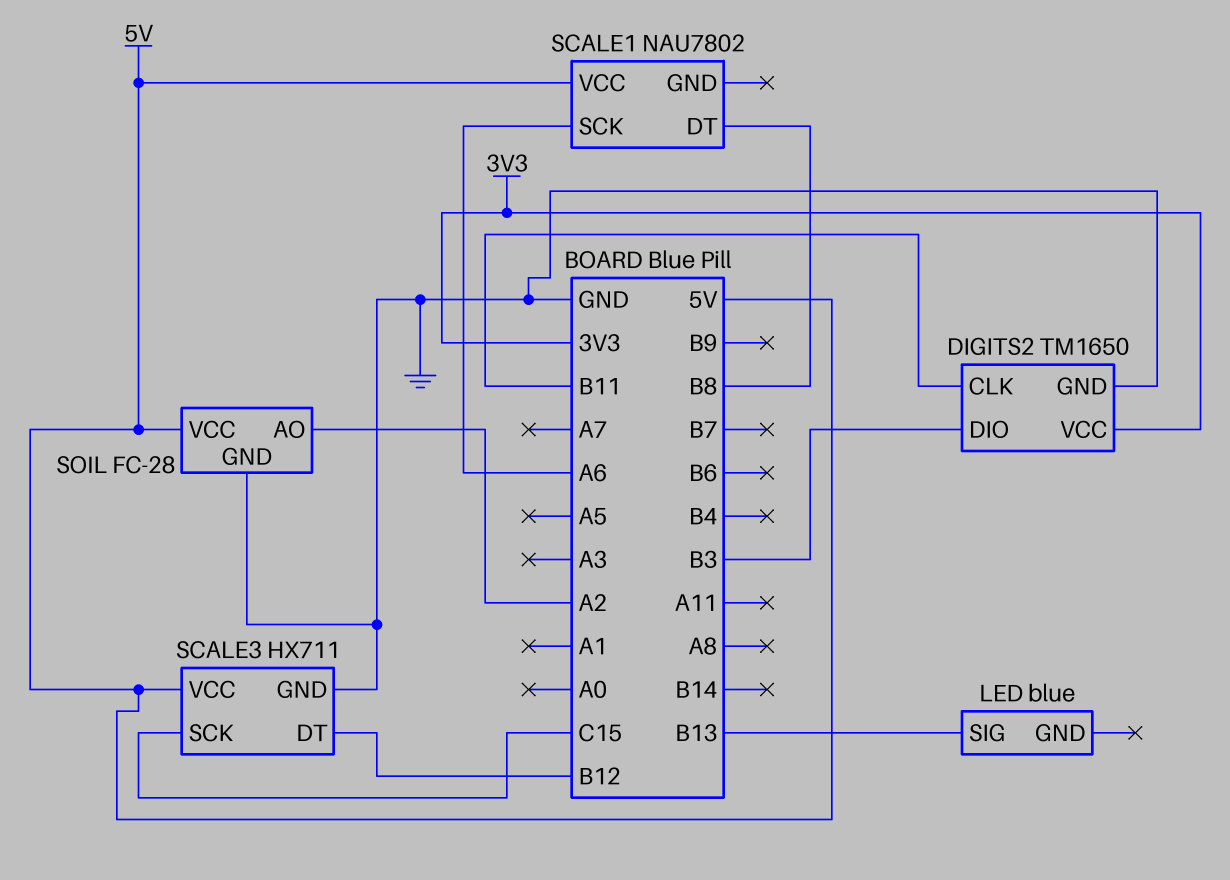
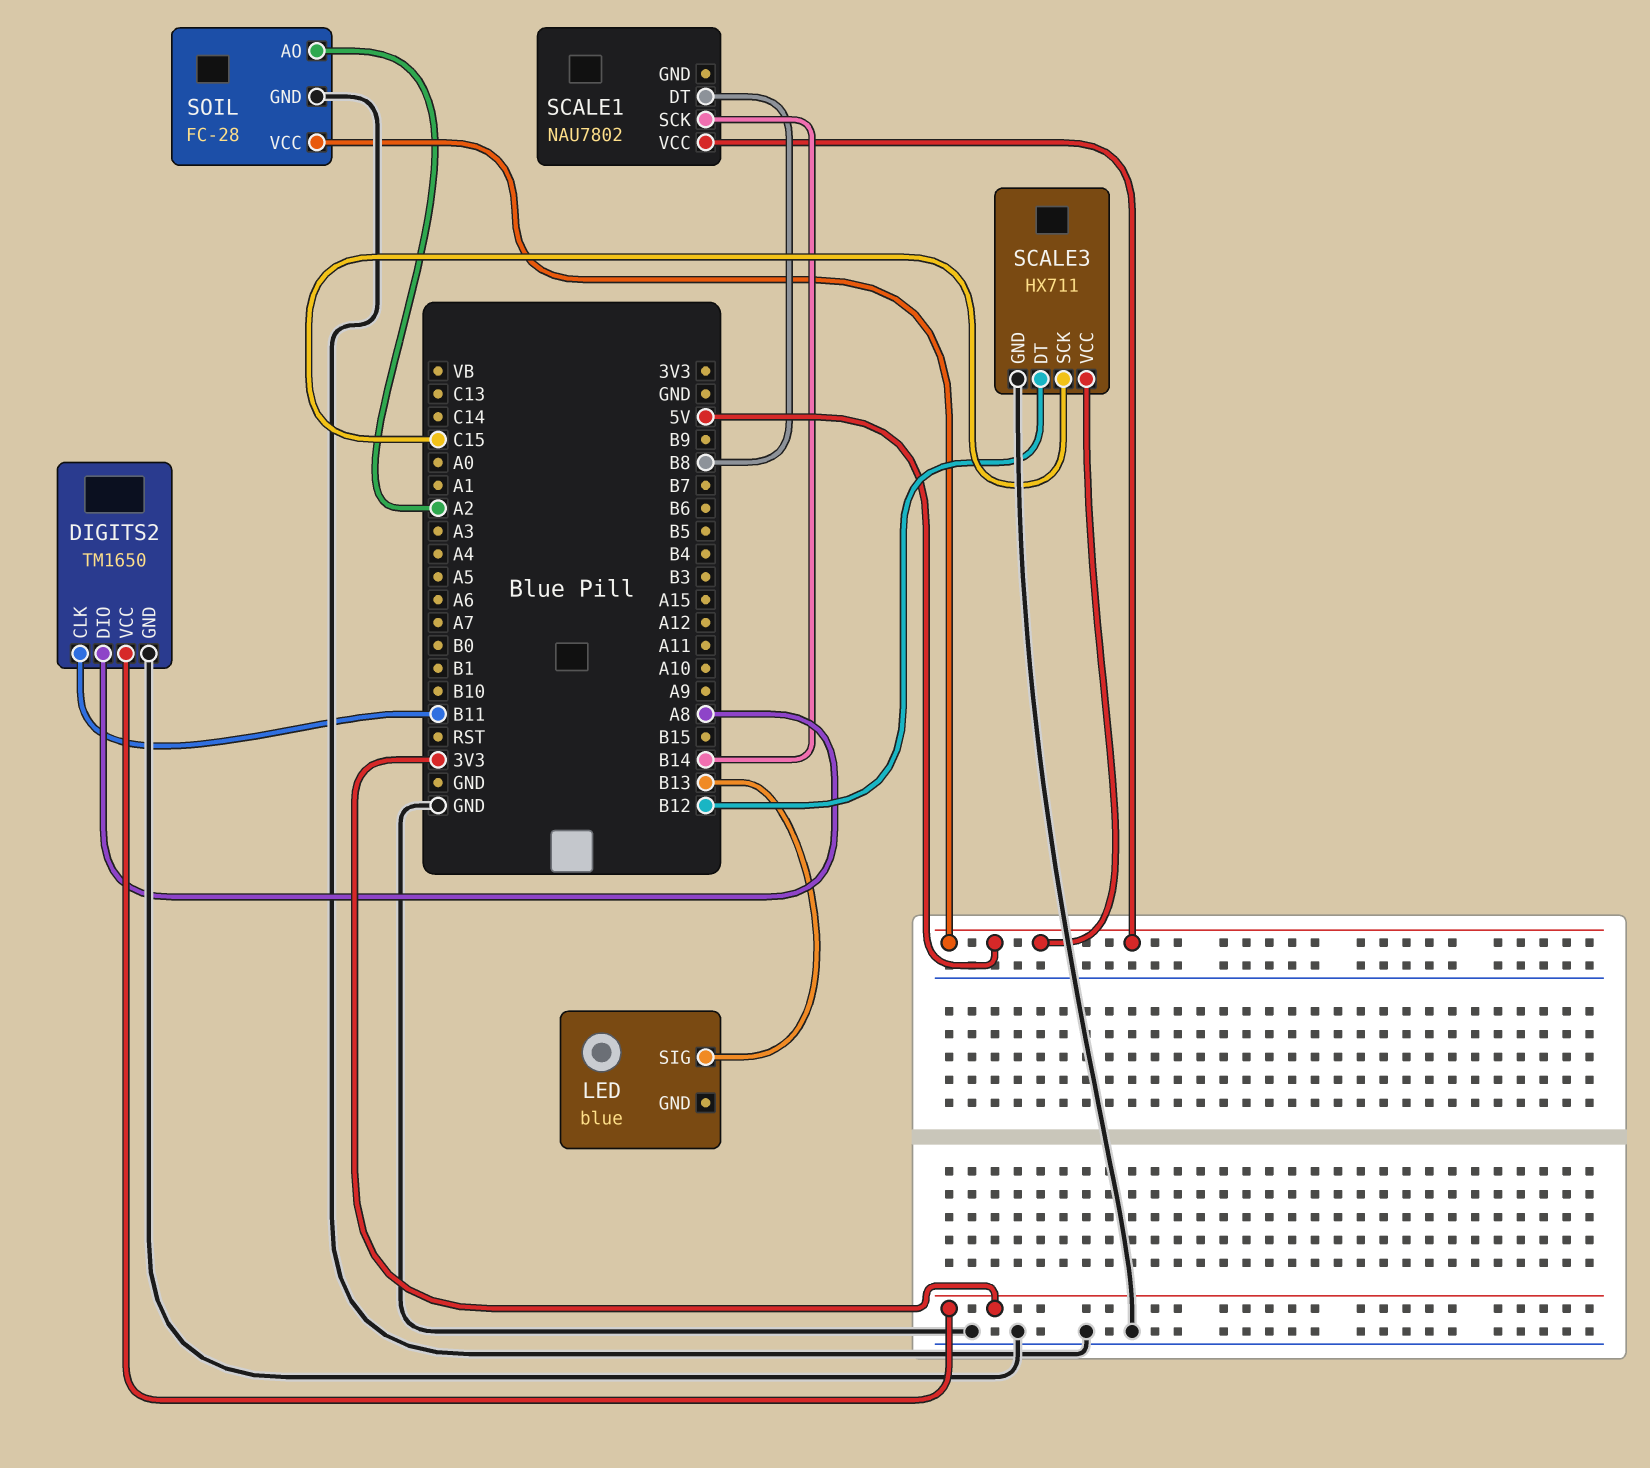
DIGITS2 pin DIO: B3 -> A8
SCALE1 pin SCK: A6 -> B14

